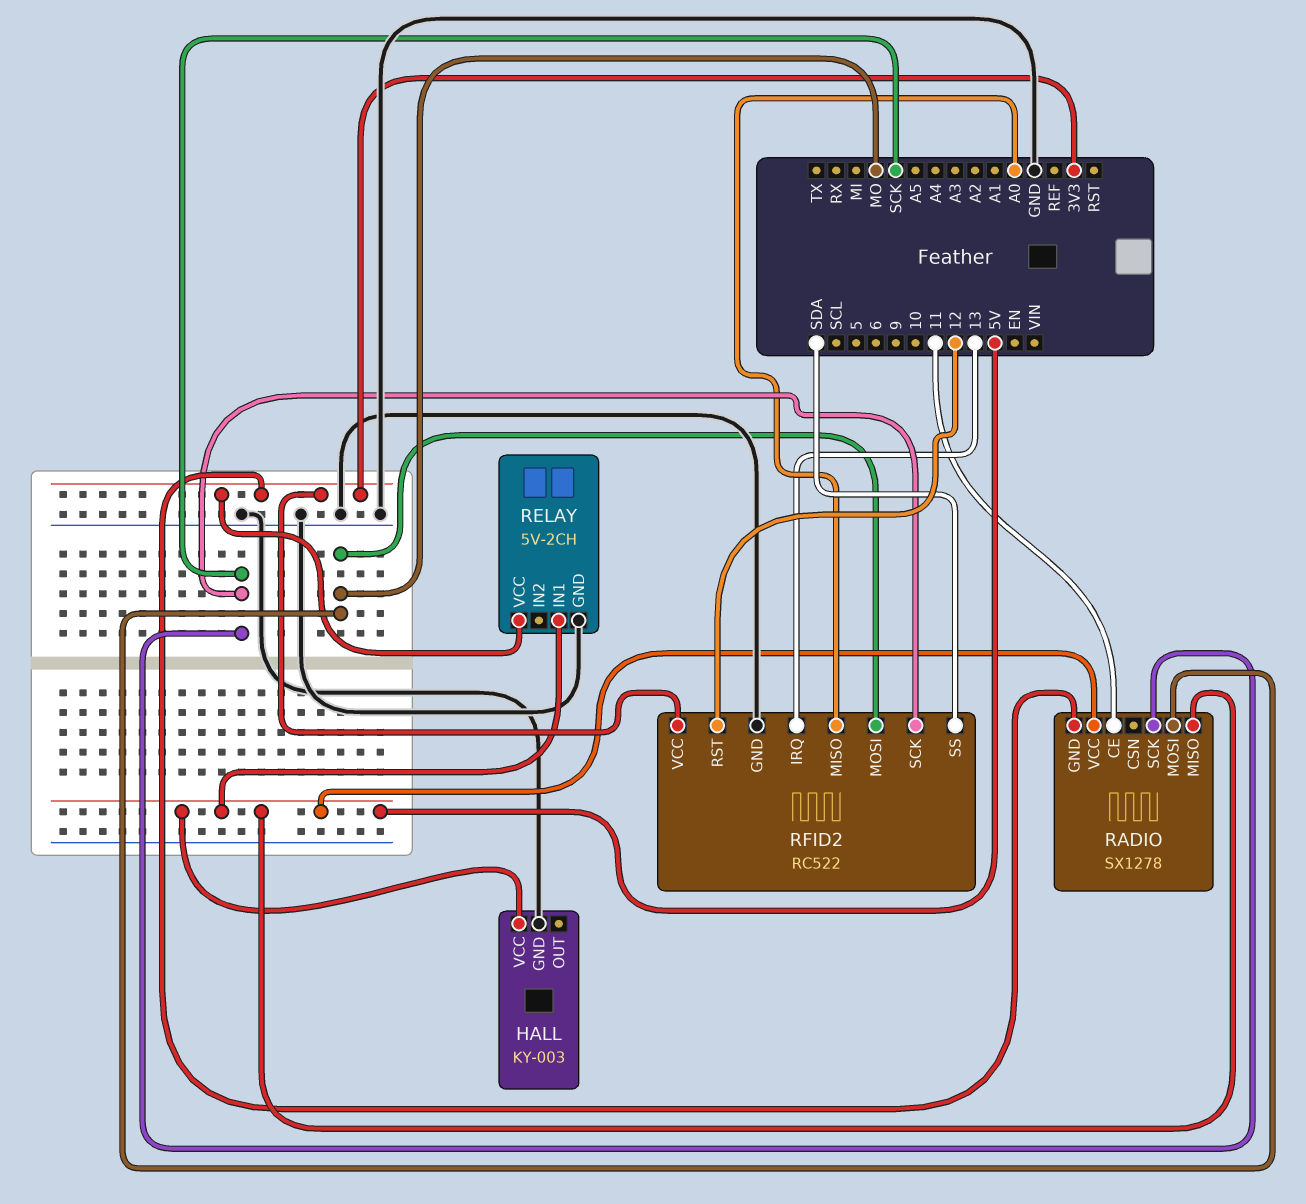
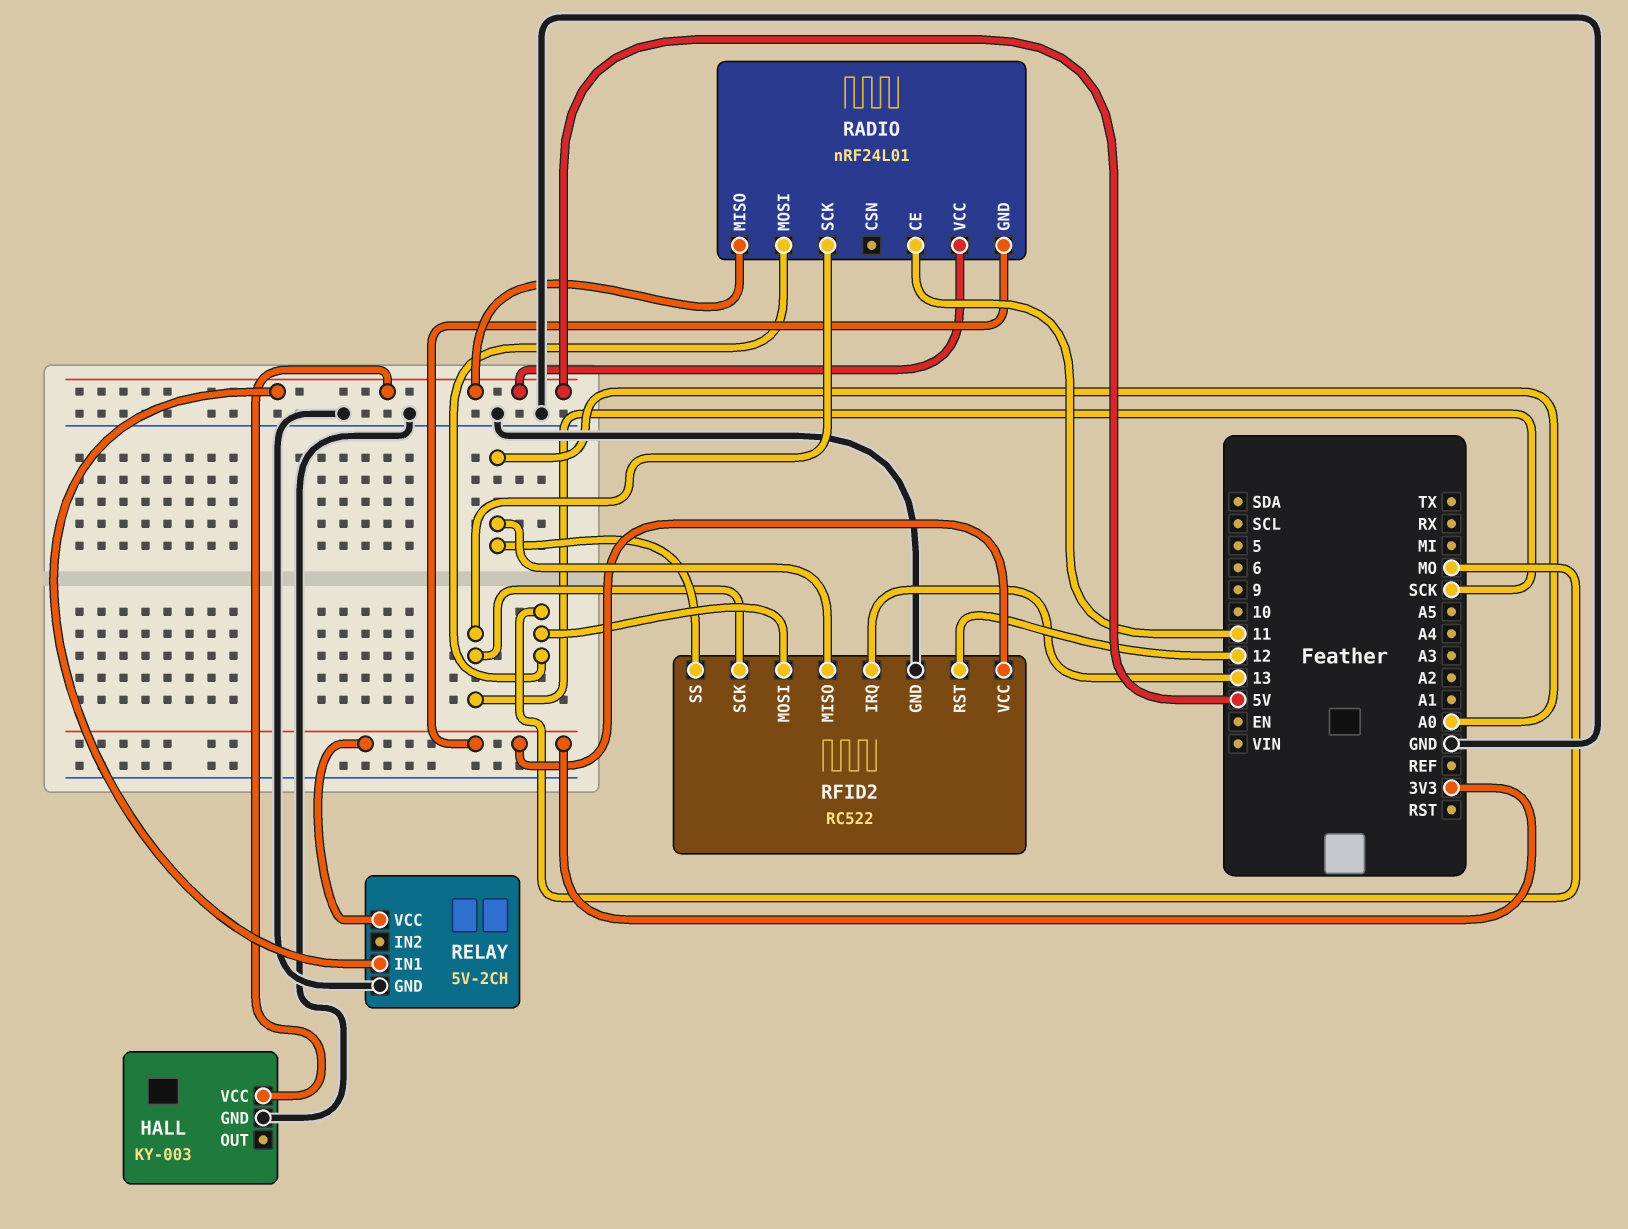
RADIO: SX1278 -> nRF24L01
RFID2 pin SS: SDA -> A0

